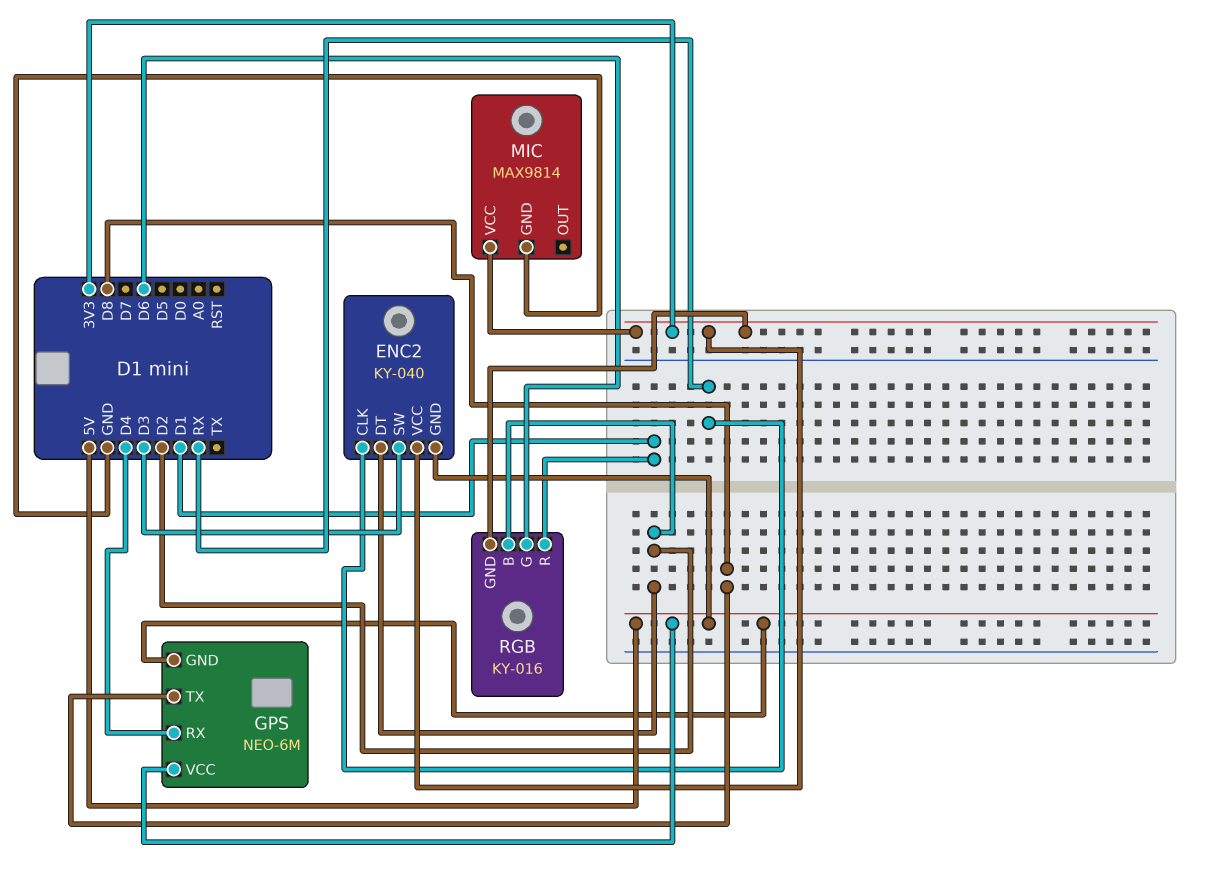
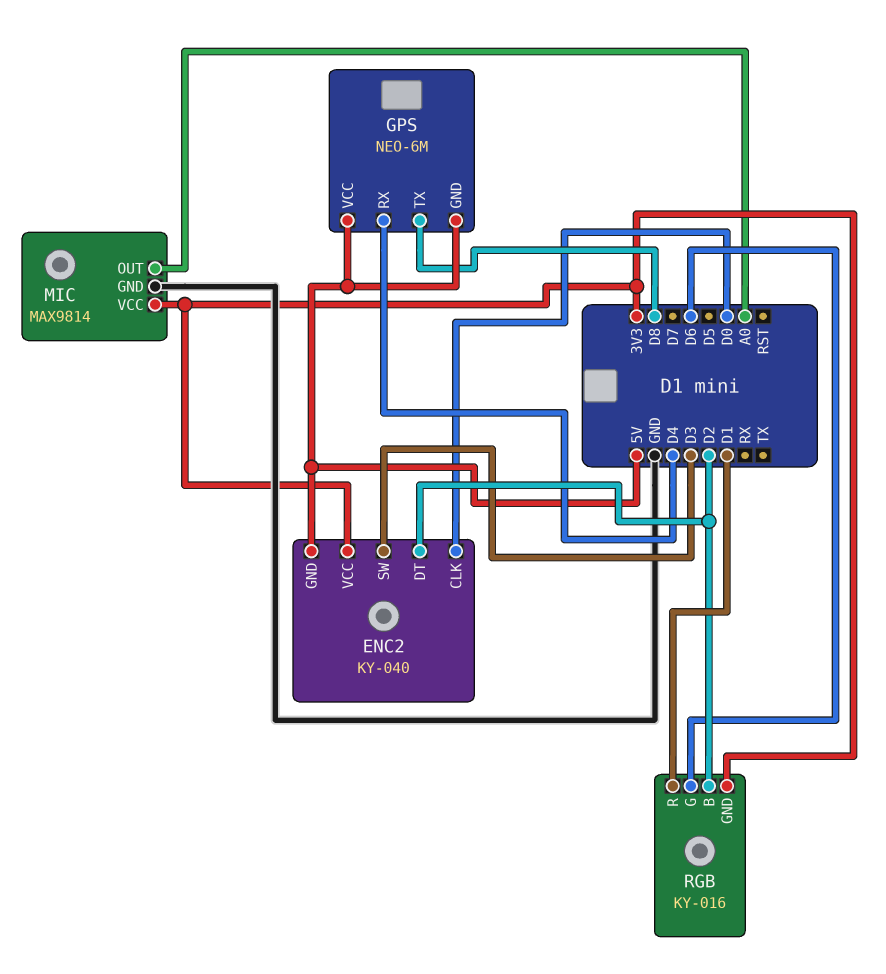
ENC2 pin CLK: RX -> D0
MIC pin OUT: none -> A0

